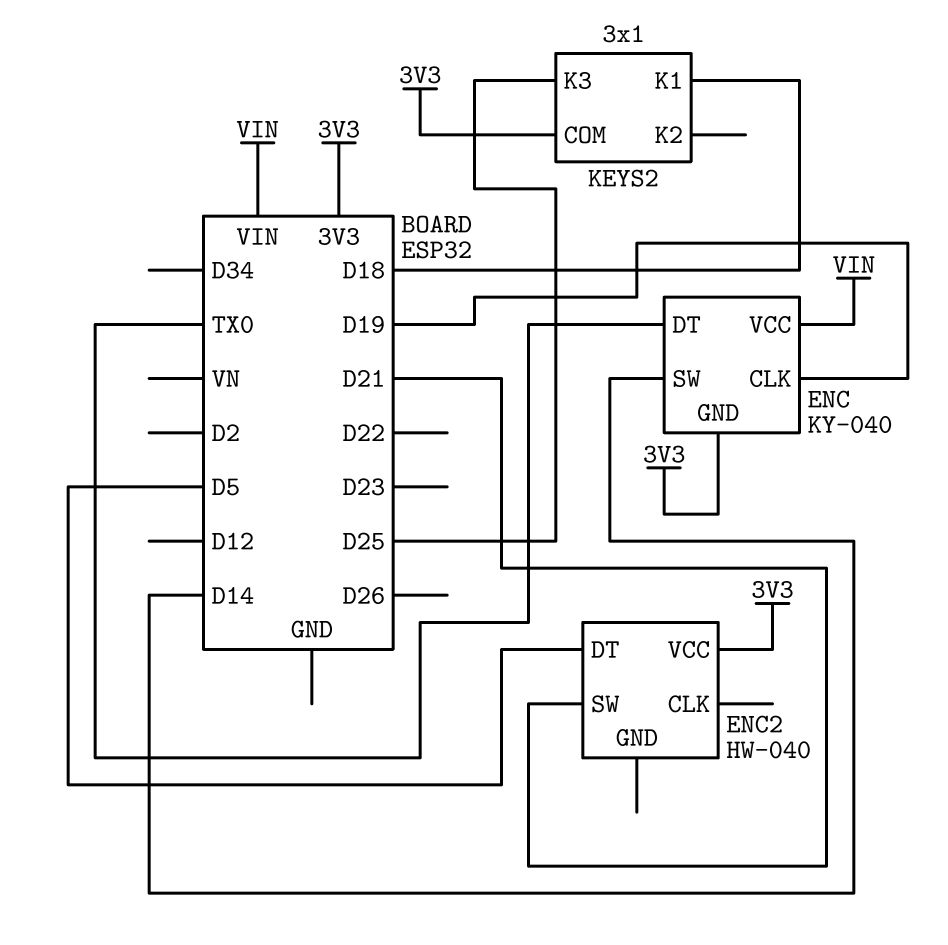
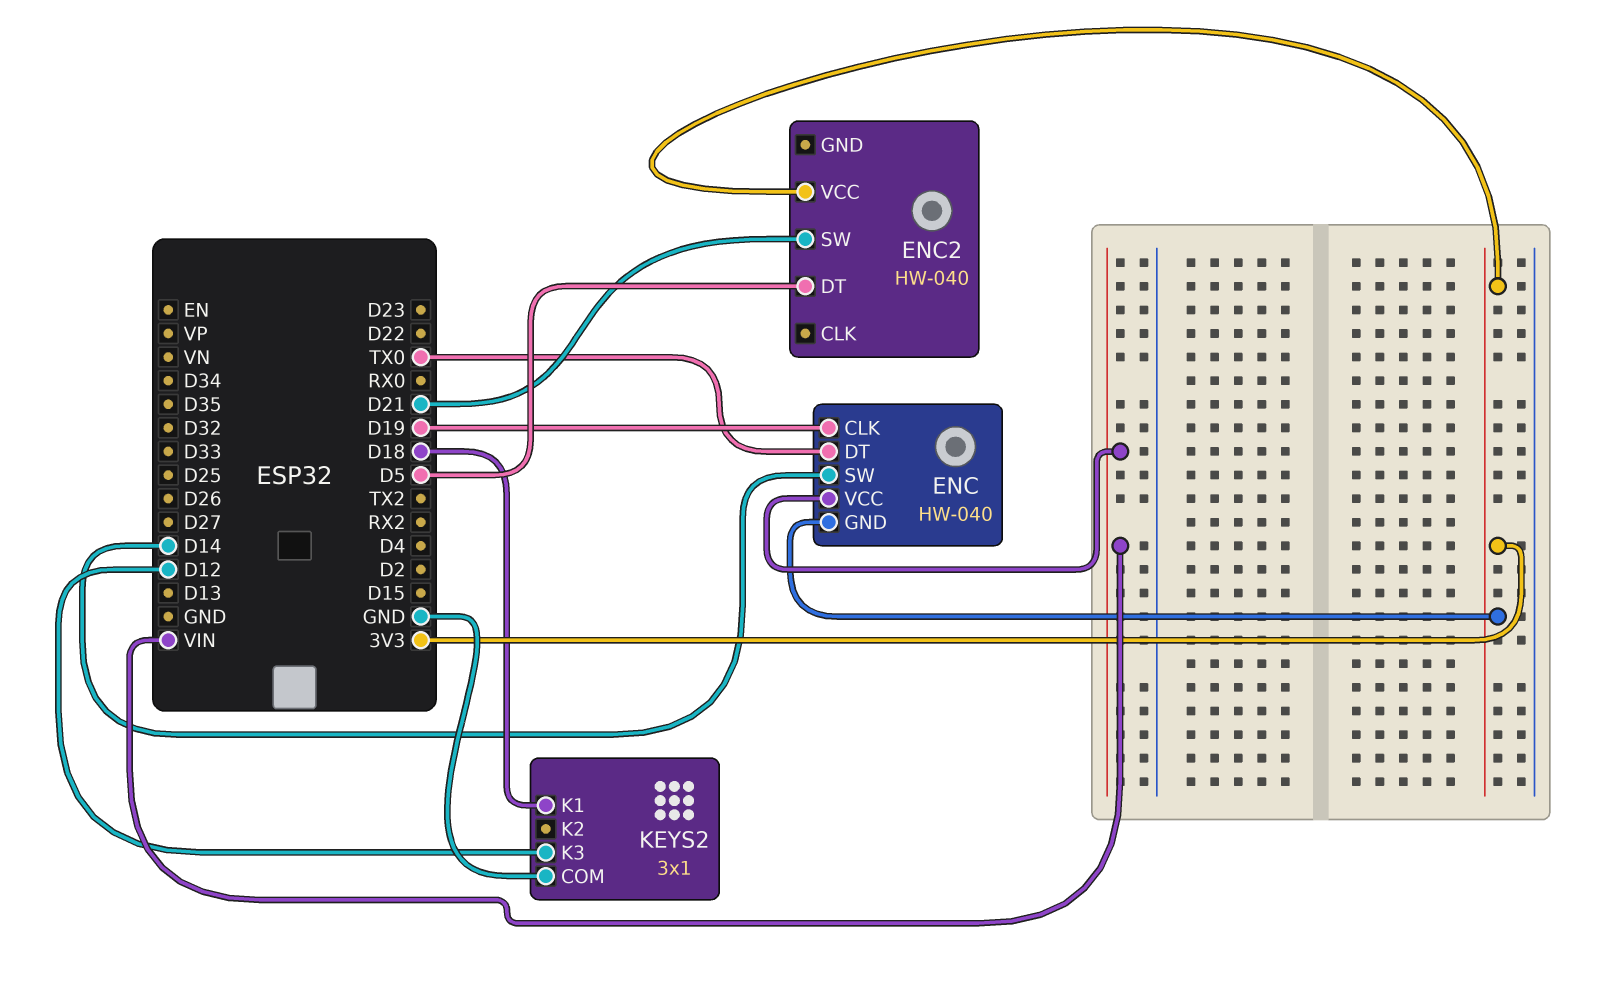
ENC: KY-040 -> HW-040
KEYS2 pin COM: 3V3 -> GND
KEYS2 pin K3: D25 -> D12

